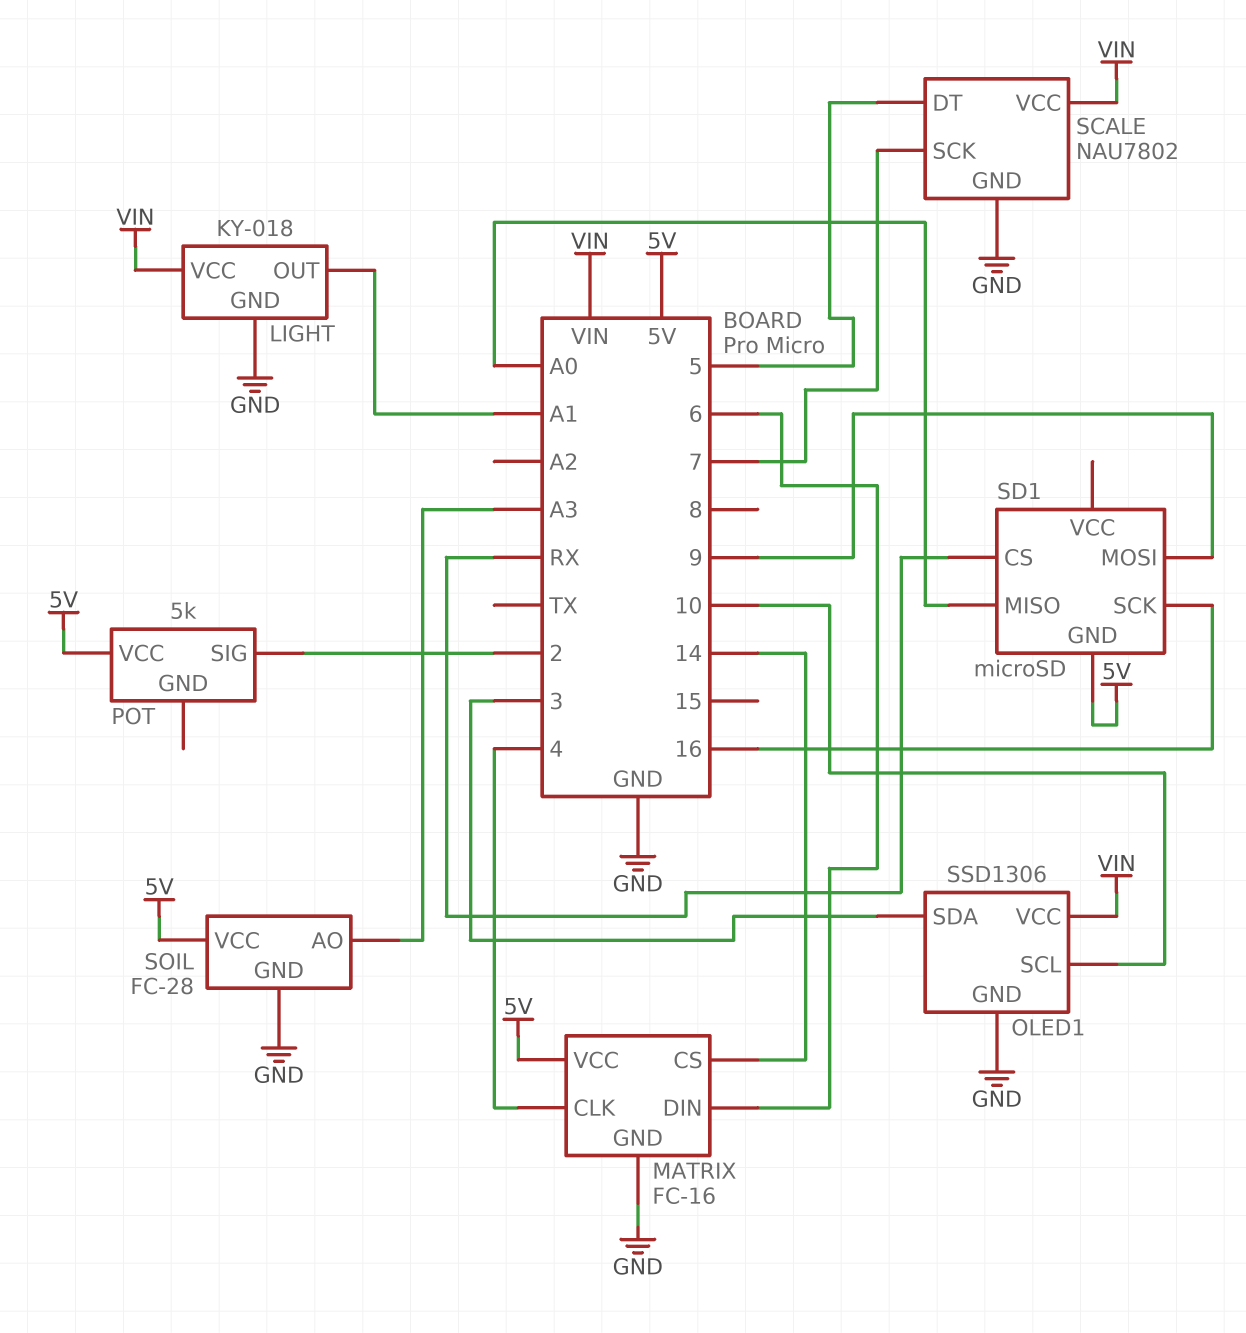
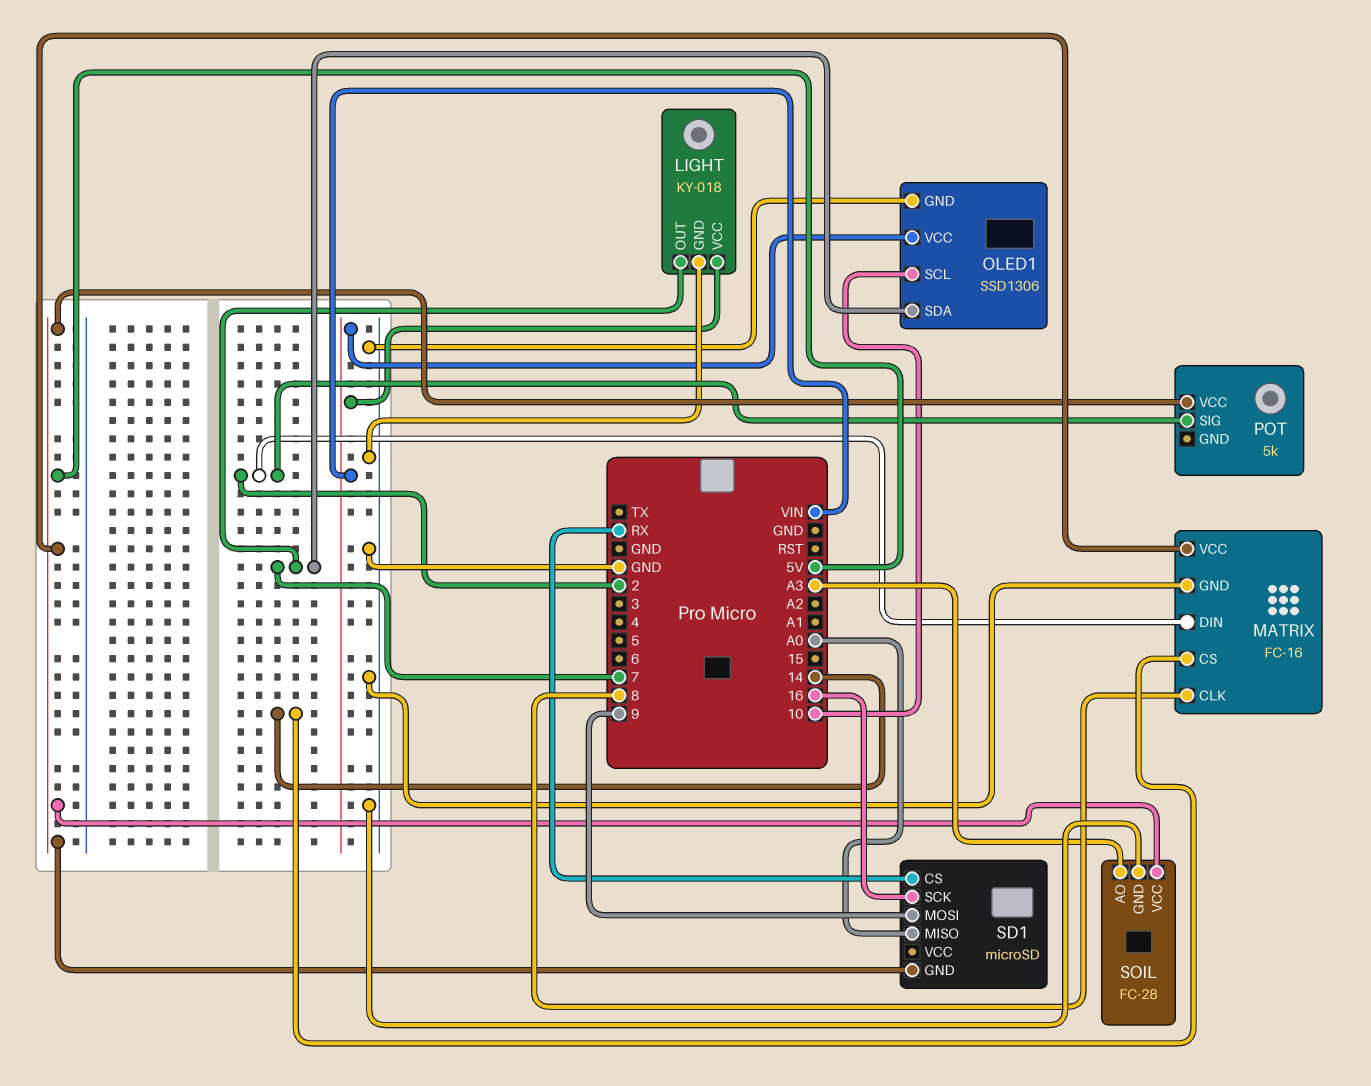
LIGHT pin OUT: A1 -> 7
MATRIX pin CLK: 4 -> 8
MATRIX pin DIN: 6 -> 2
OLED1 pin SDA: 3 -> 7
SCALE: NAU7802 -> none
SCALE pin DT: 5 -> none
SCALE pin GND: GND -> none
SCALE pin SCK: 7 -> none
SCALE pin VCC: VIN -> none

